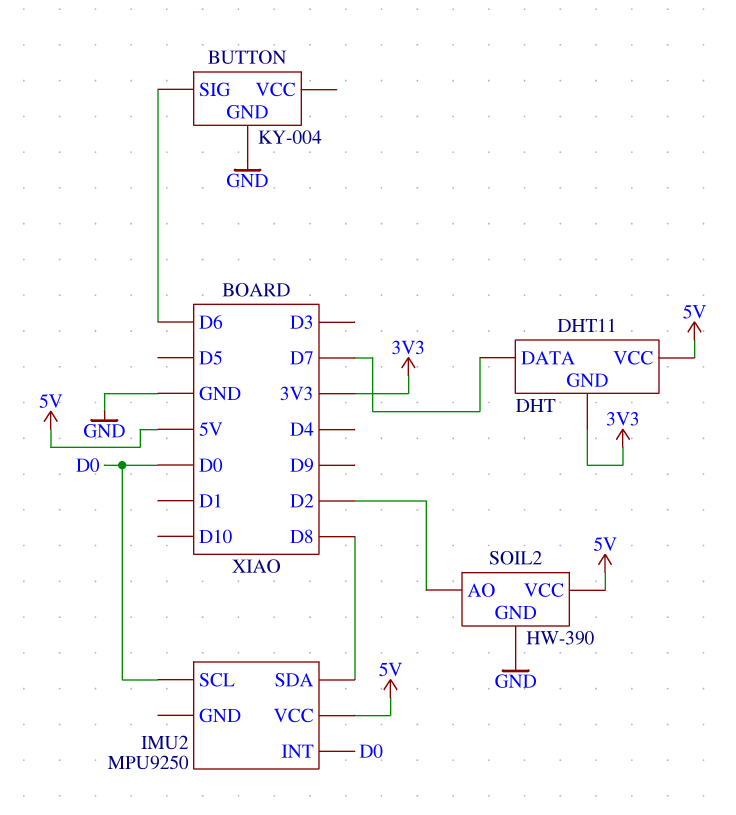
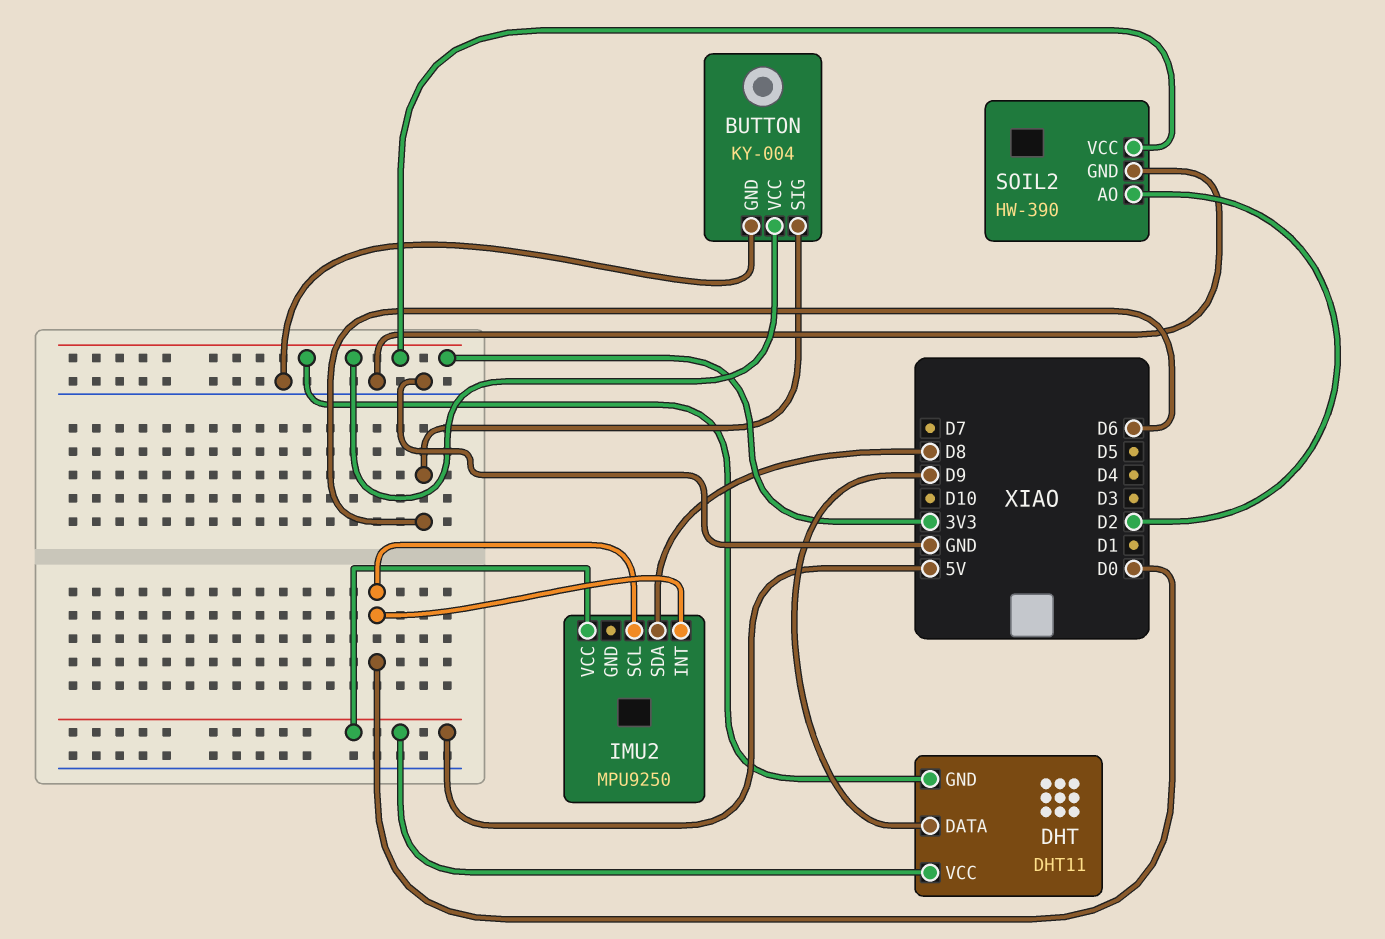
BUTTON pin VCC: none -> 3V3
DHT pin DATA: D7 -> D9
SOIL2 pin VCC: 5V -> 3V3

